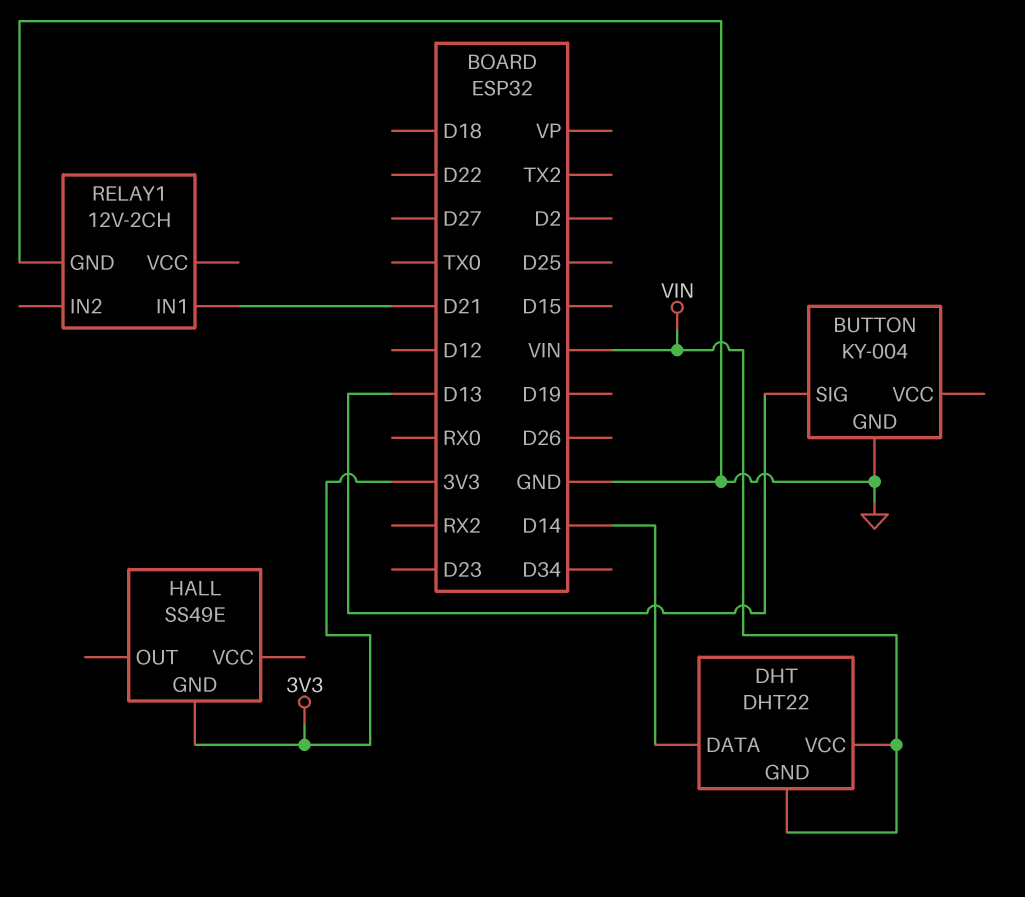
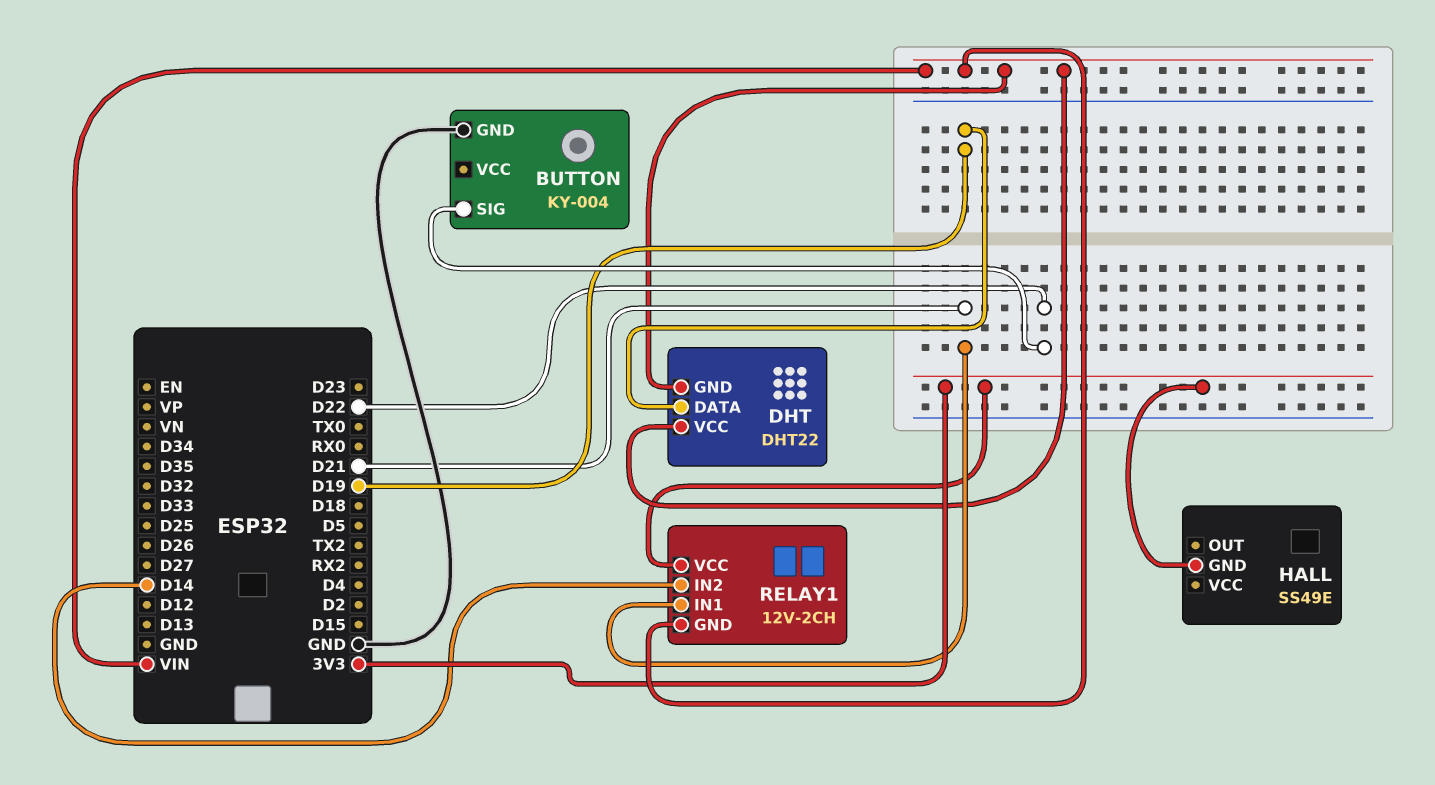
BUTTON pin SIG: D13 -> D22
DHT pin DATA: D14 -> D19
RELAY1 pin GND: GND -> VIN
RELAY1 pin IN2: none -> D14
RELAY1 pin VCC: none -> 3V3

